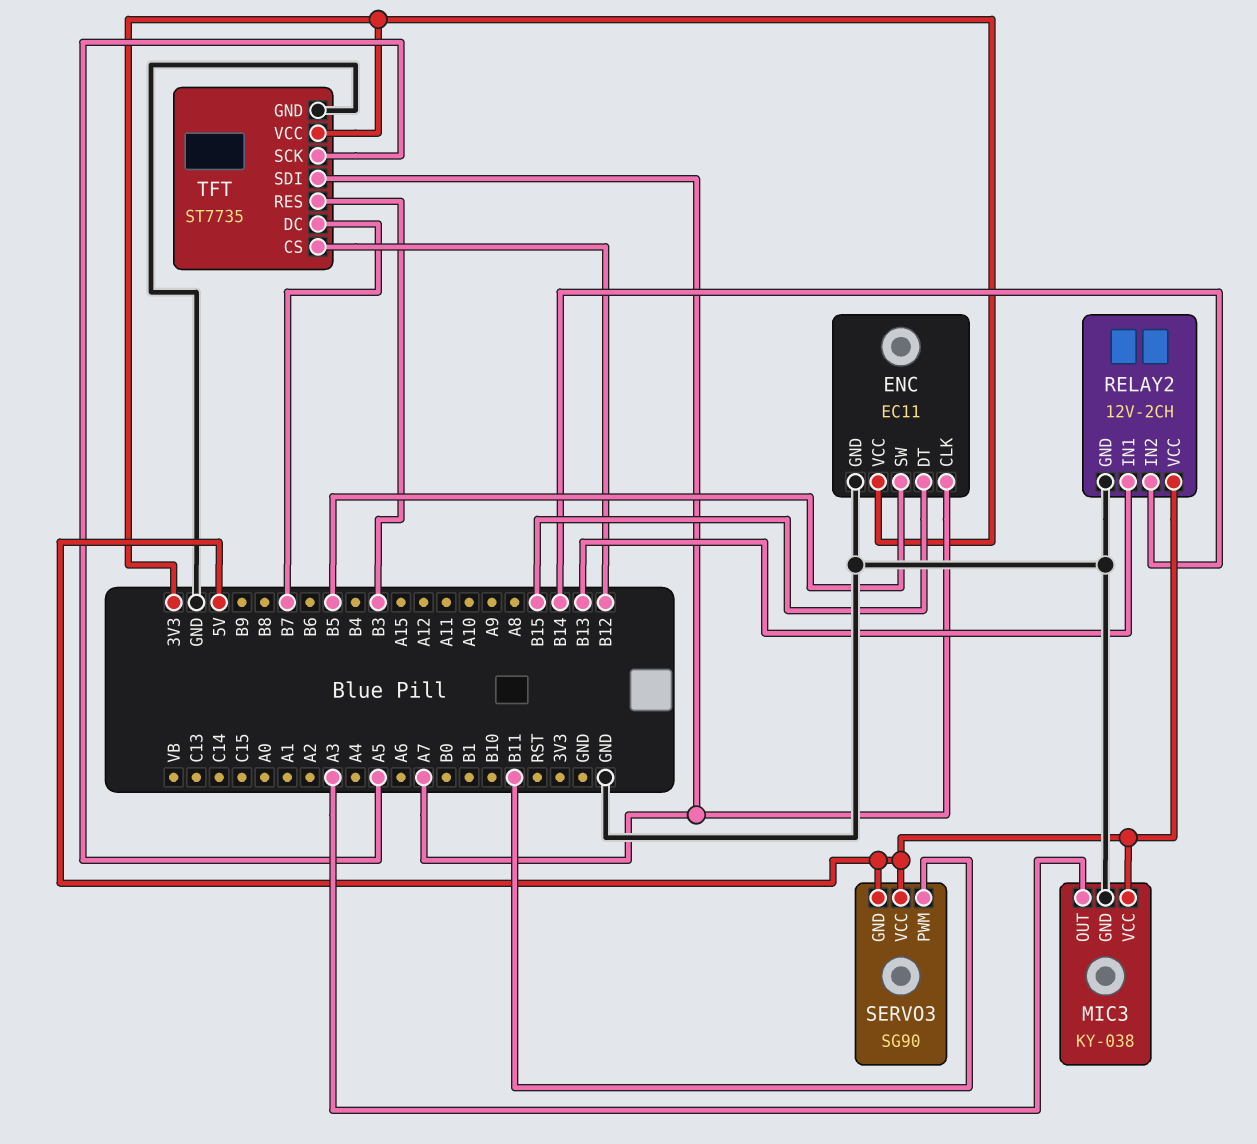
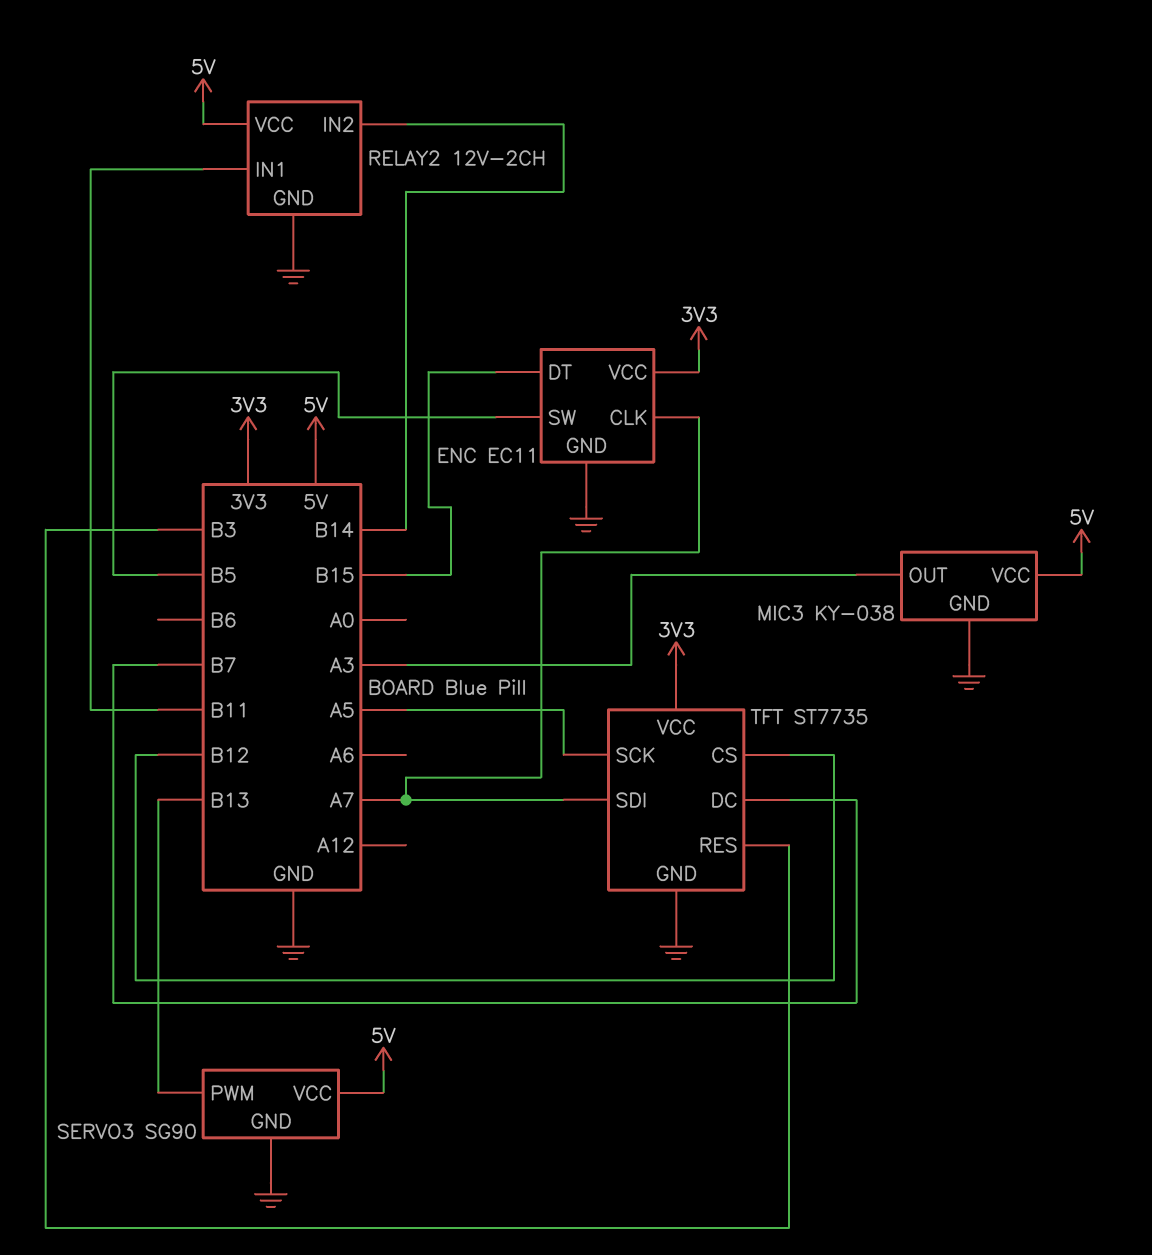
RELAY2 pin IN1: B13 -> B11
SERVO3 pin GND: 5V -> GND
SERVO3 pin PWM: B11 -> B13

